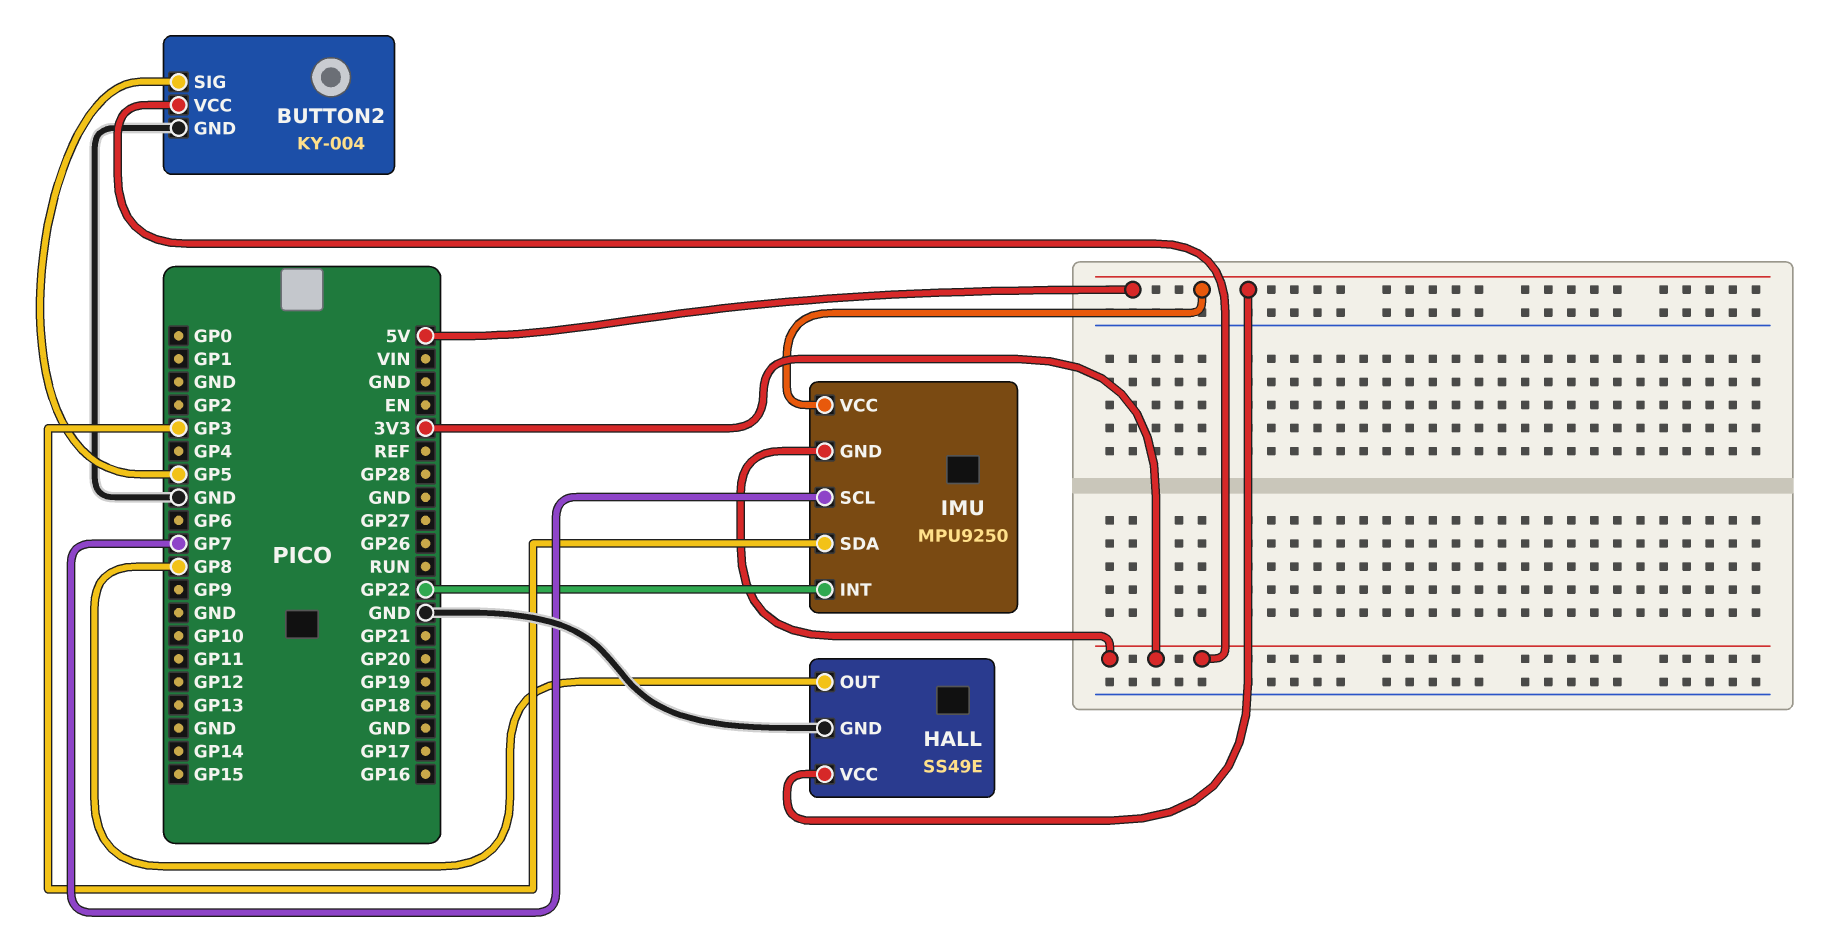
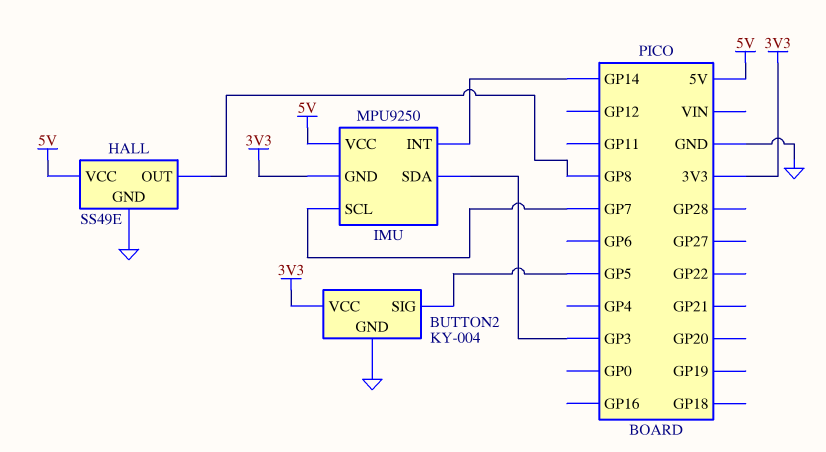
IMU pin INT: GP22 -> GP14

